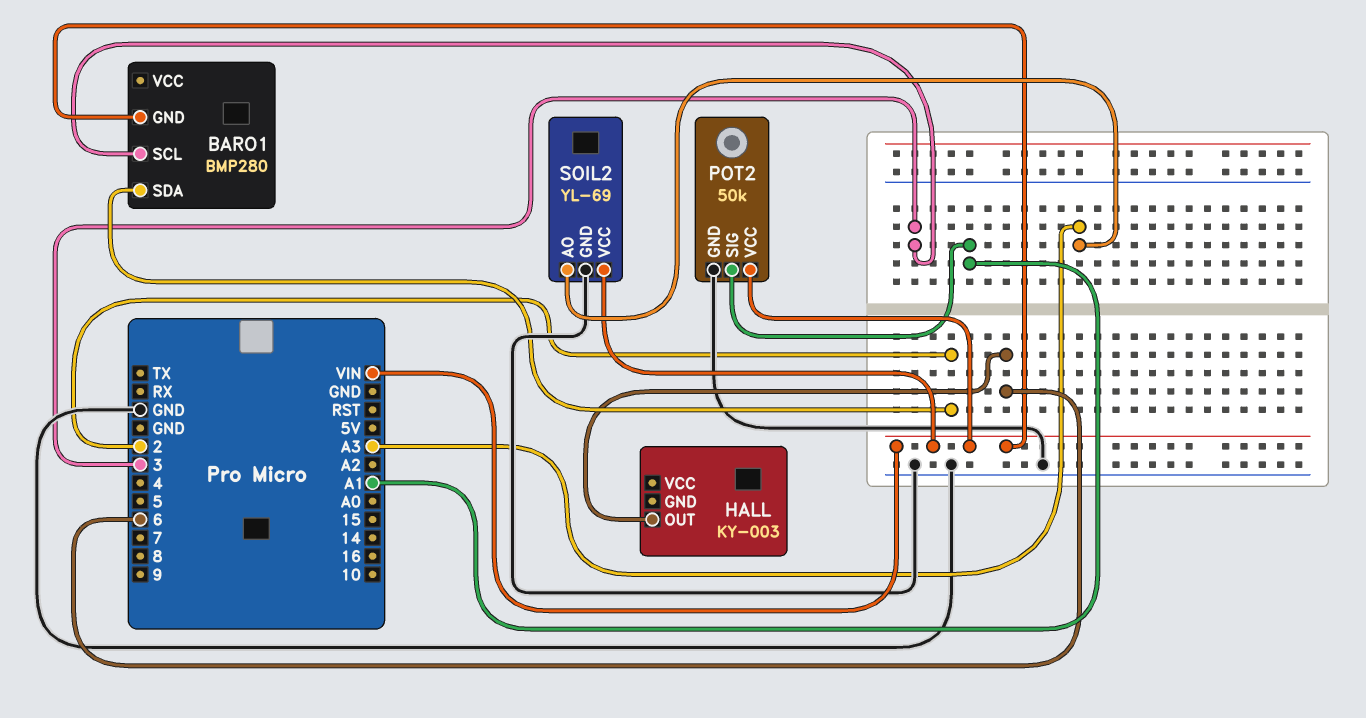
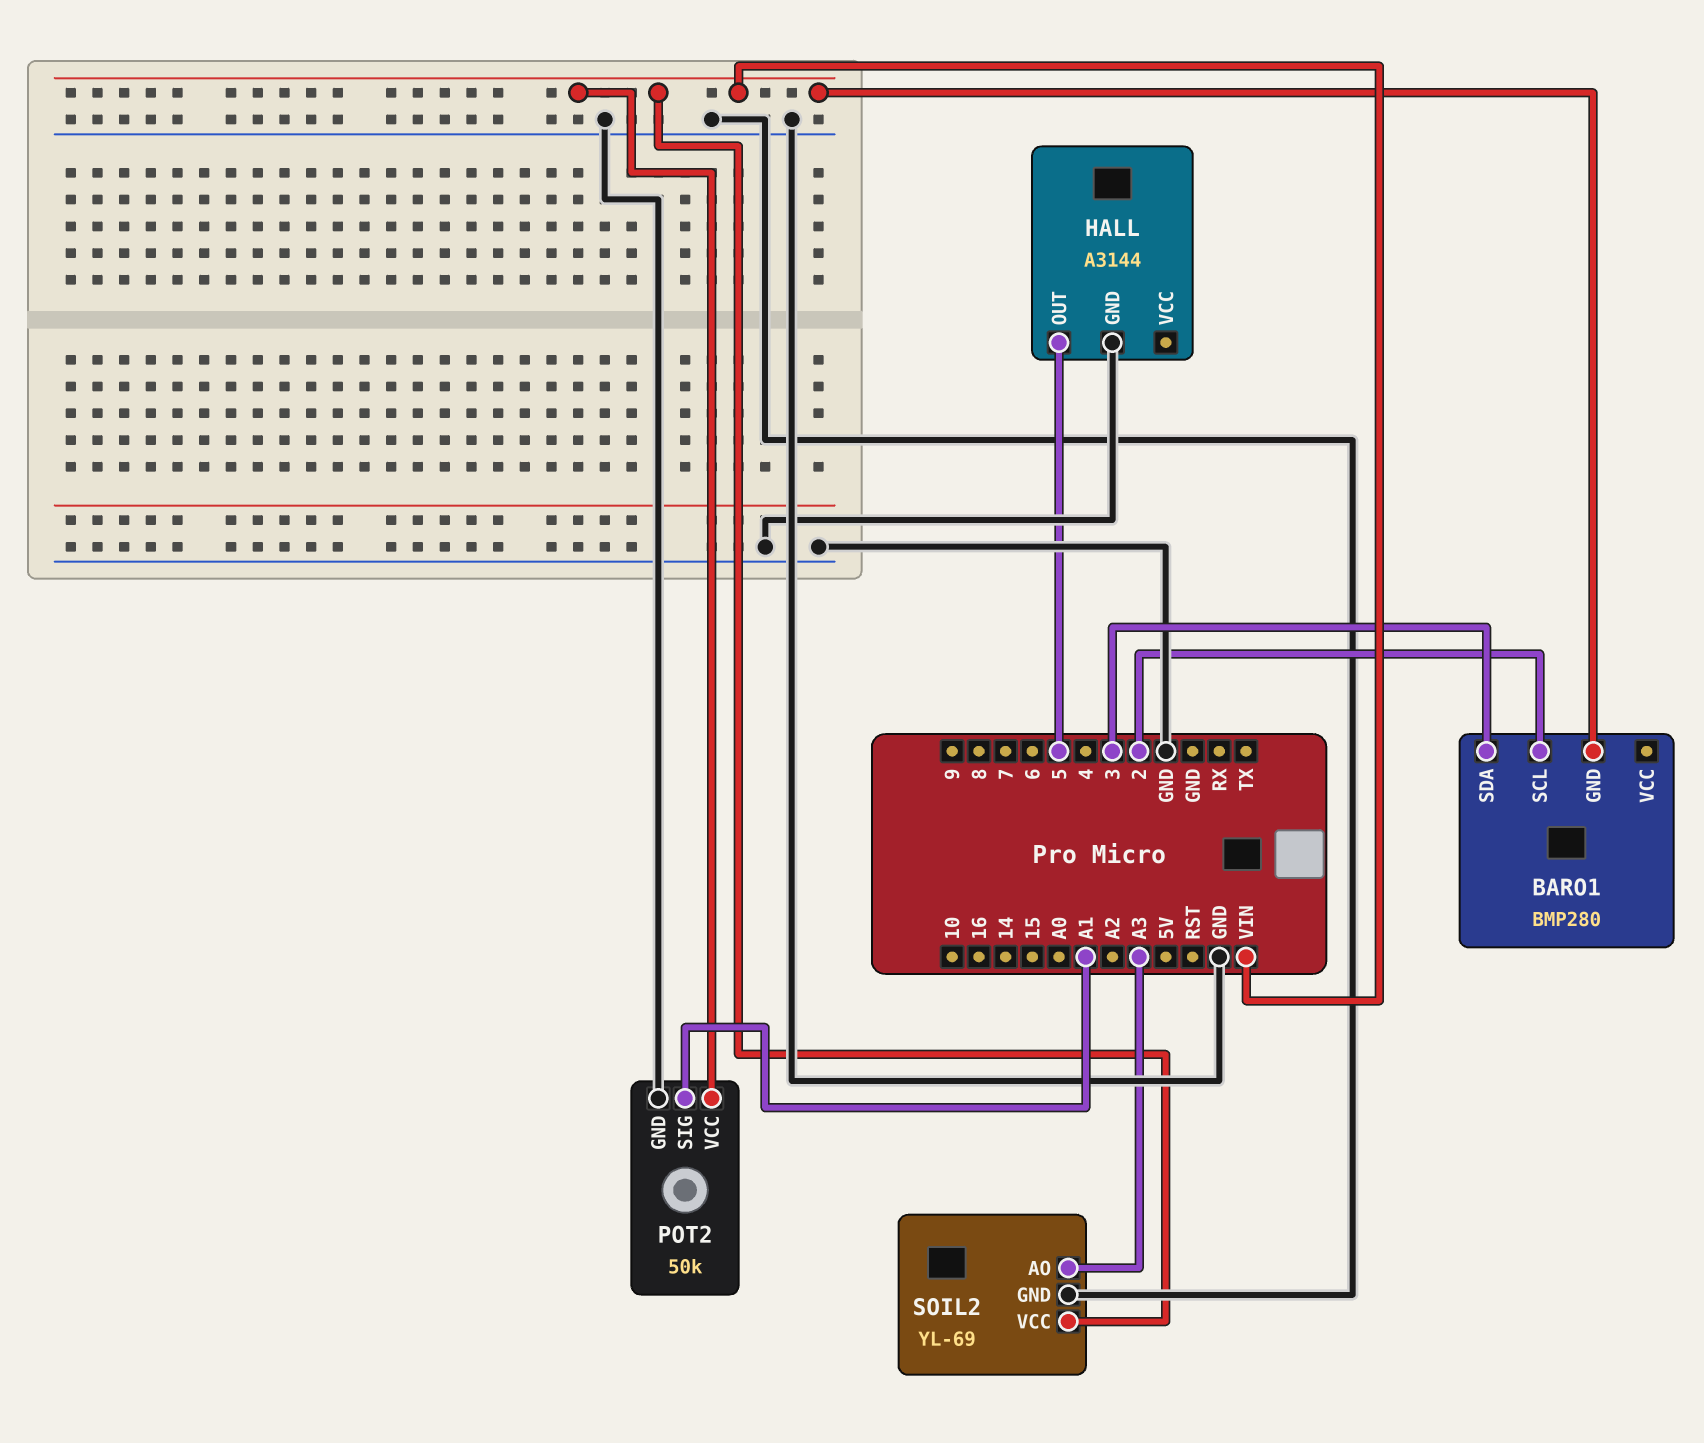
BARO1 pin SCL: 3 -> 2
BARO1 pin SDA: 2 -> 3
HALL: KY-003 -> A3144
HALL pin GND: none -> GND
HALL pin OUT: 6 -> 5

